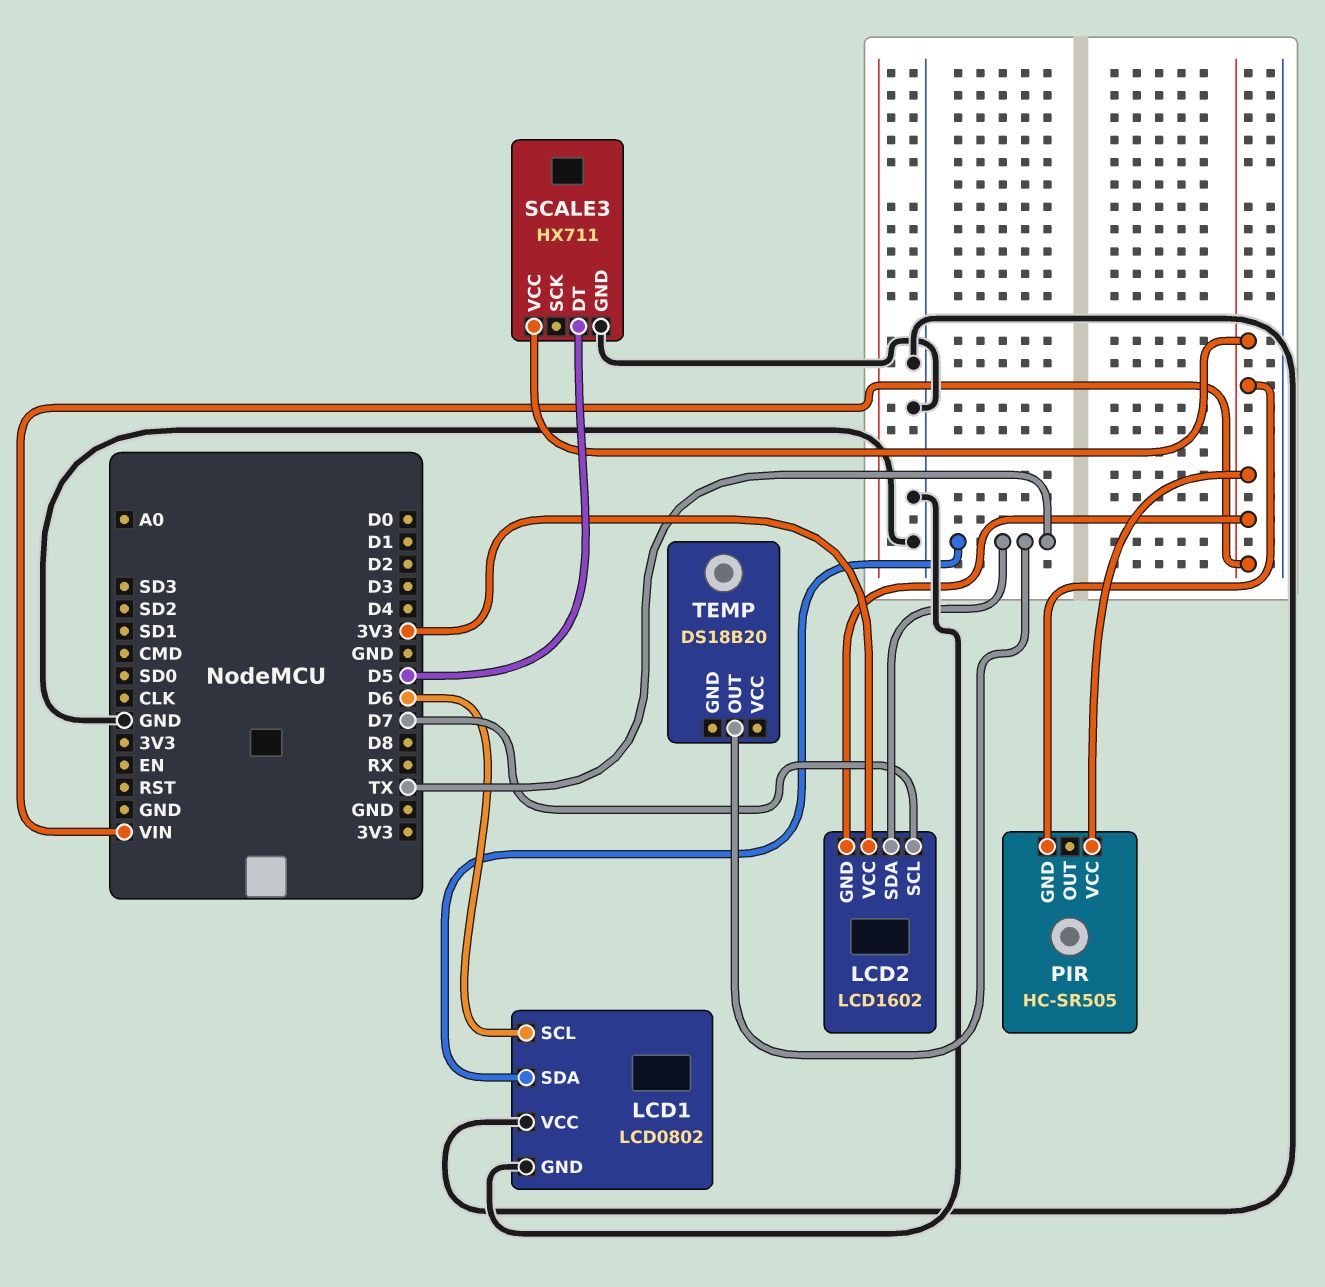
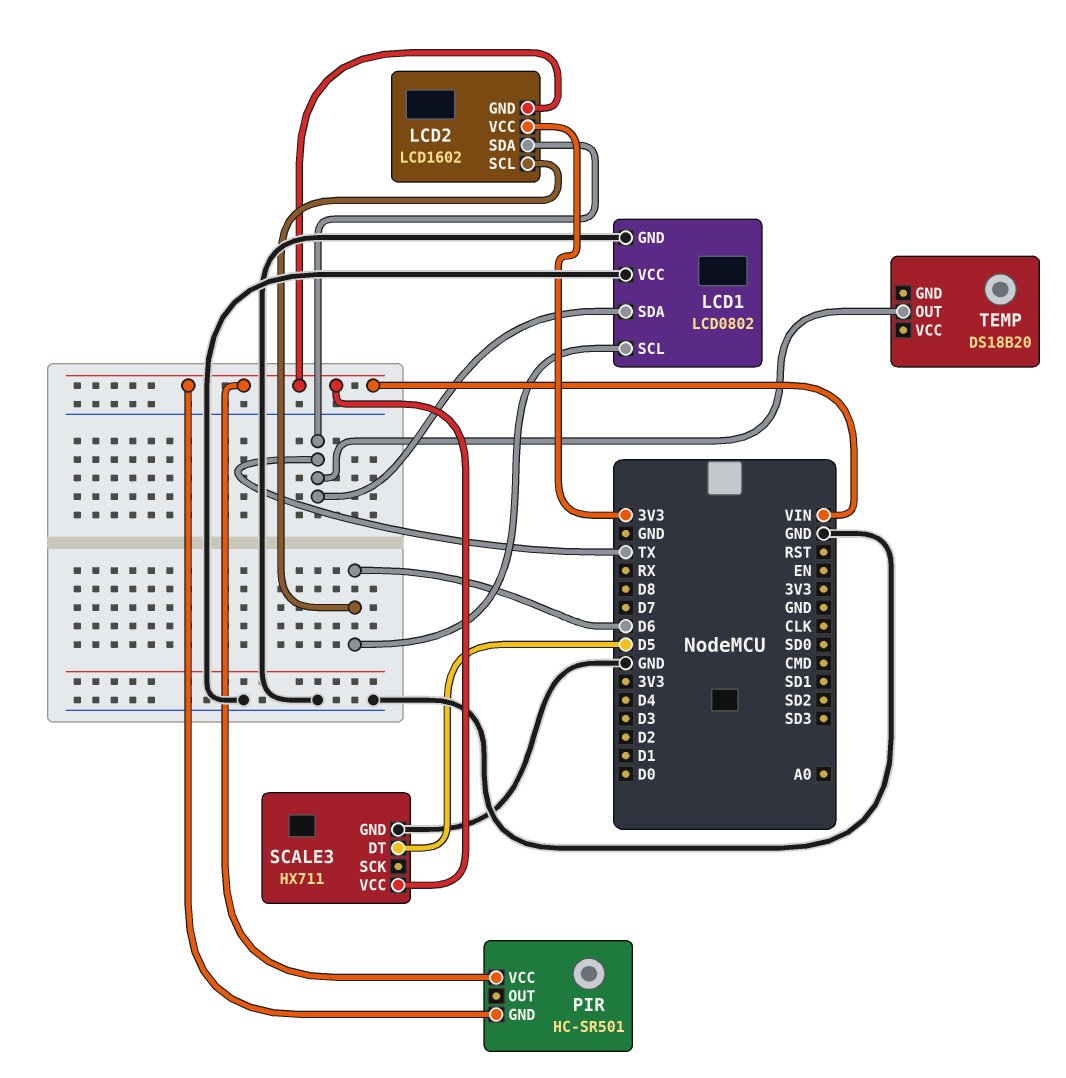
LCD2 pin SCL: D7 -> D6
PIR: HC-SR505 -> HC-SR501

